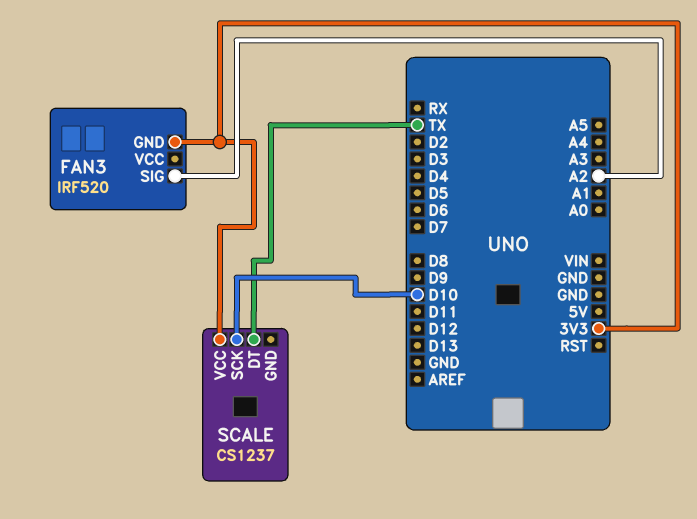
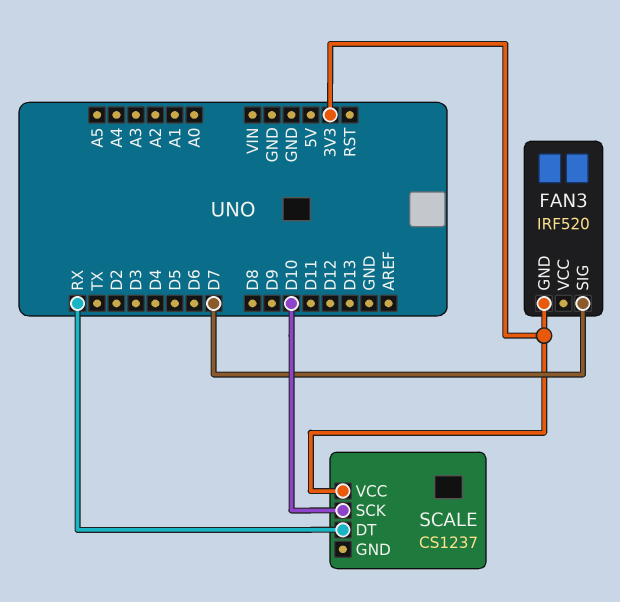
FAN3 pin SIG: A2 -> D7
SCALE pin DT: TX -> RX

